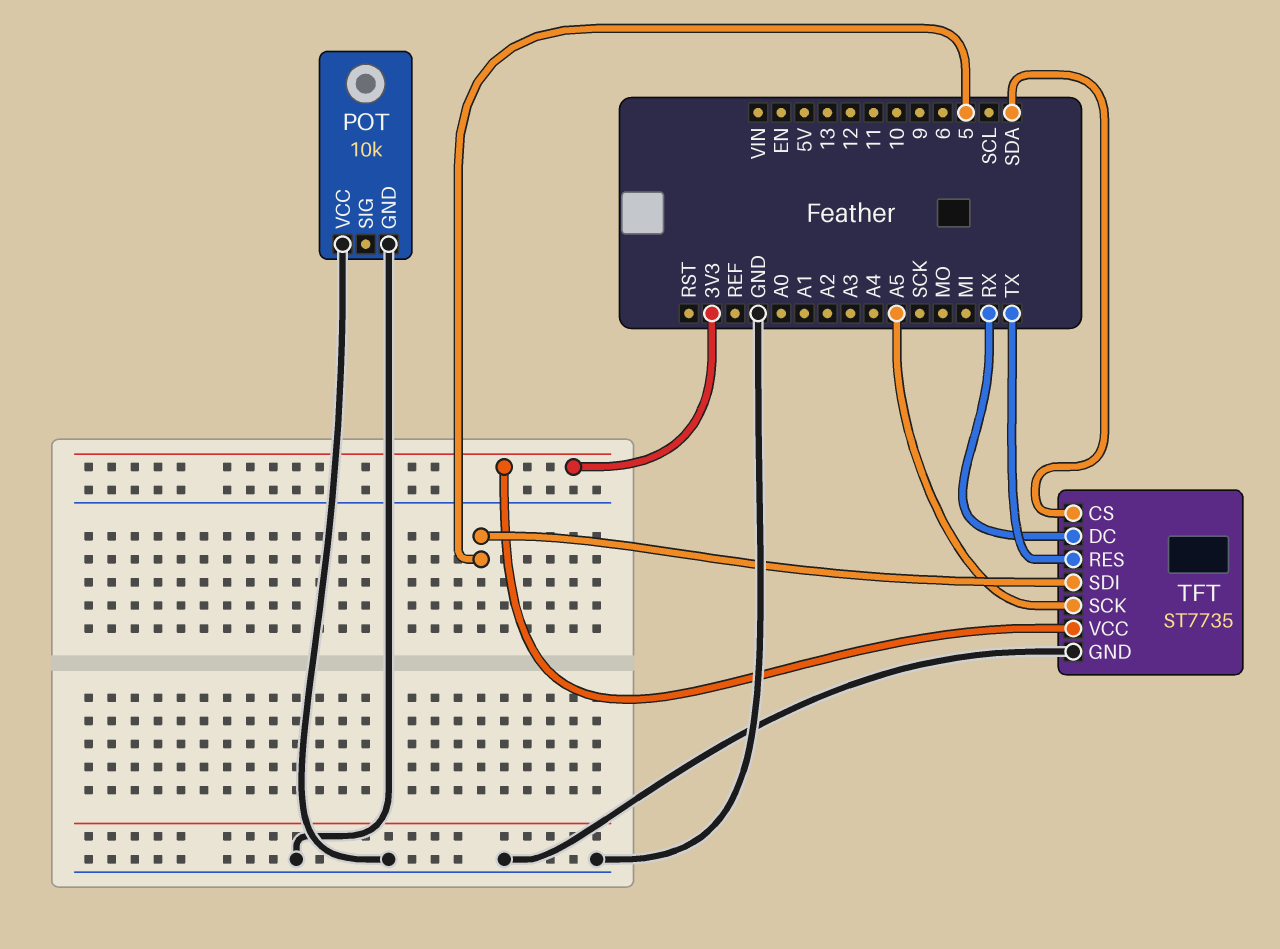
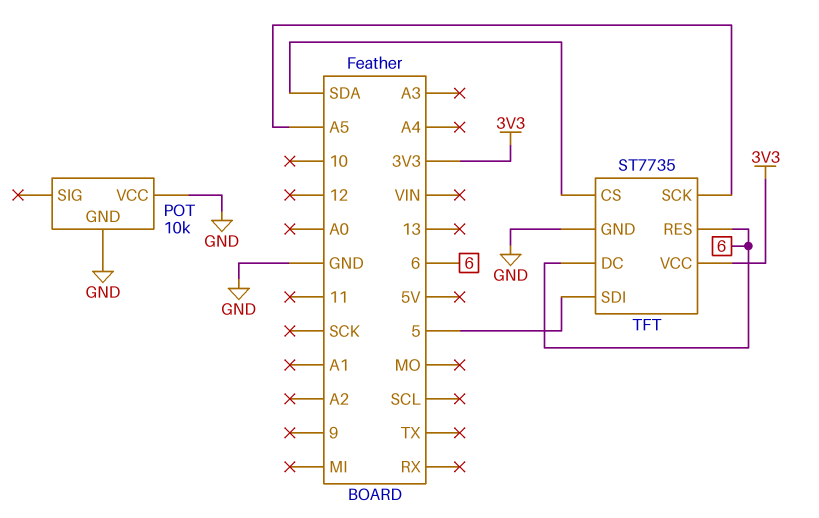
TFT pin DC: RX -> 6
TFT pin RES: TX -> 6

